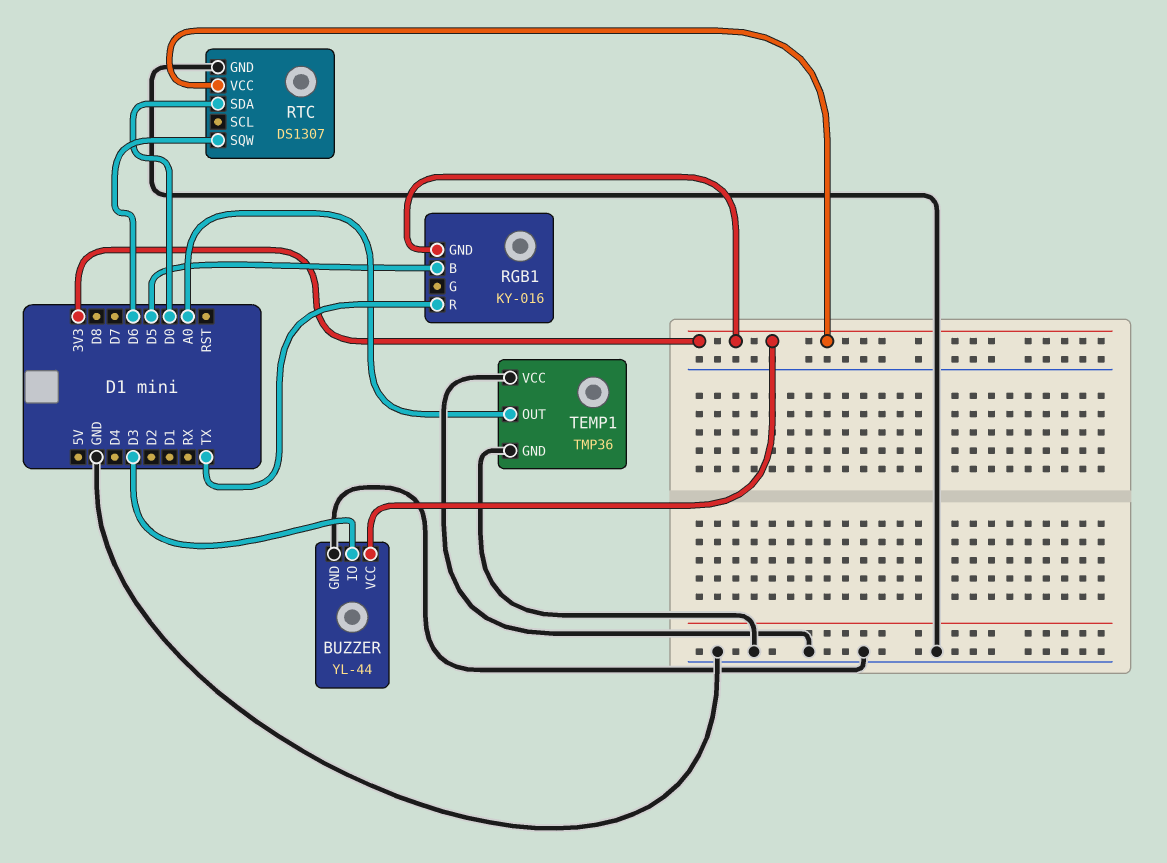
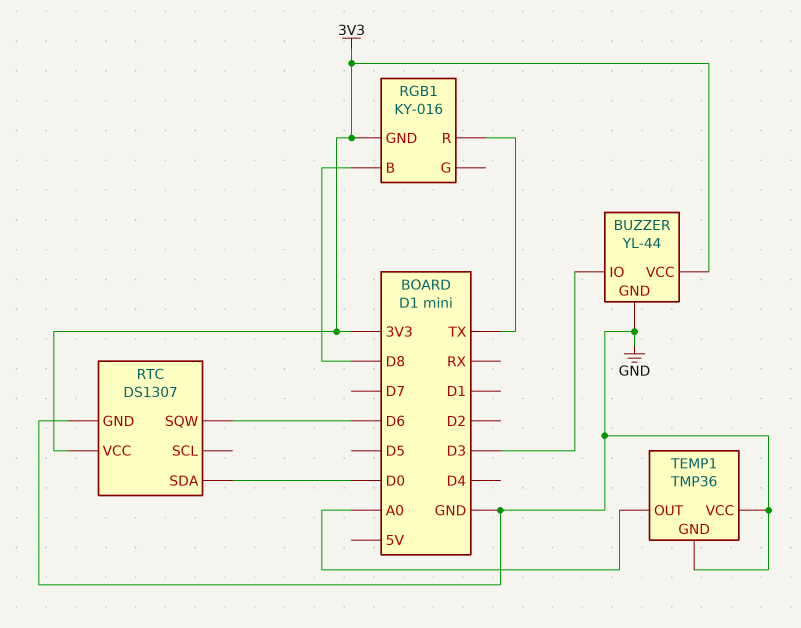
RGB1 pin B: D5 -> D8

